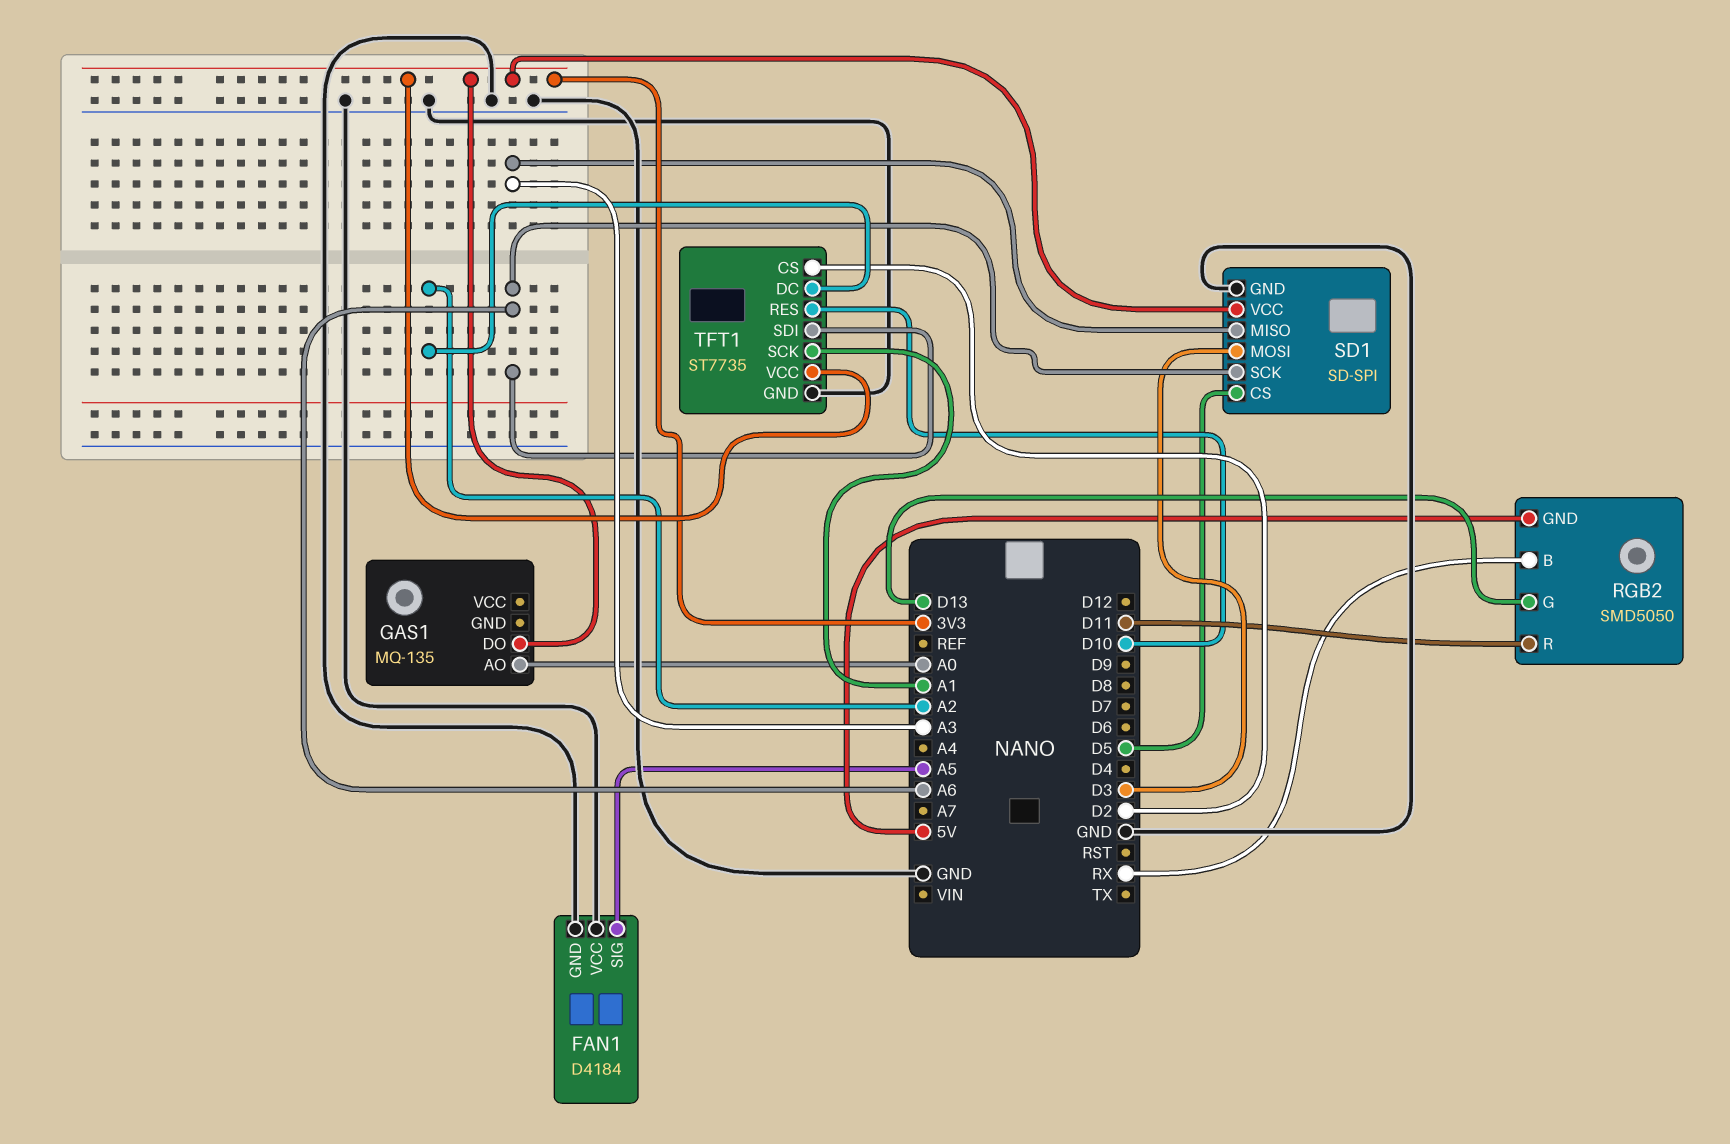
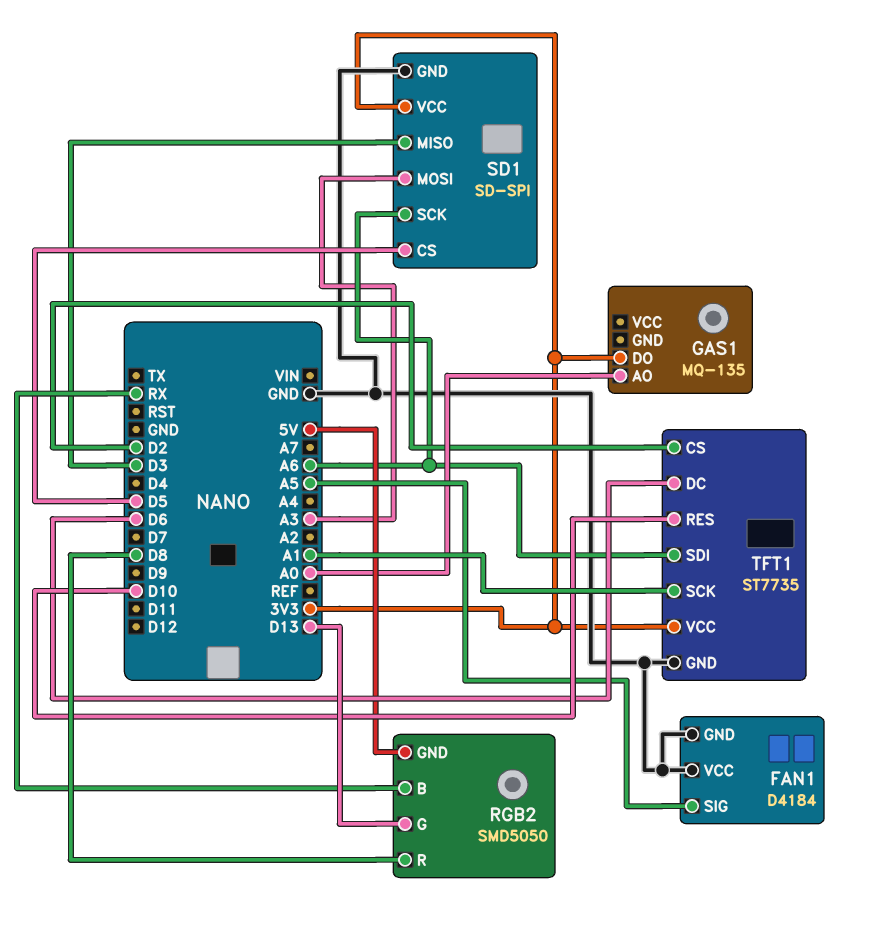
RGB2 pin R: D11 -> D8
SD1 pin MISO: A3 -> D3
SD1 pin MOSI: D3 -> A3
TFT1 pin DC: A2 -> D6

